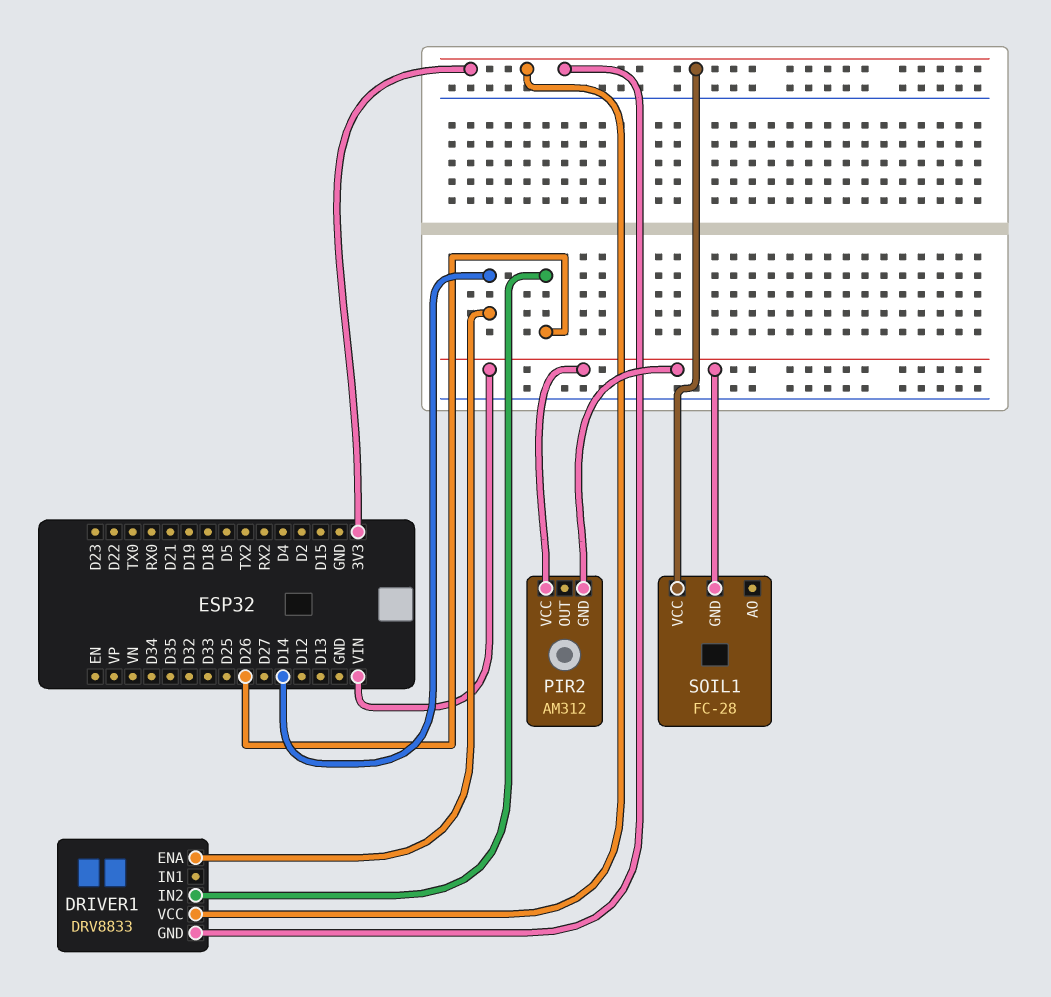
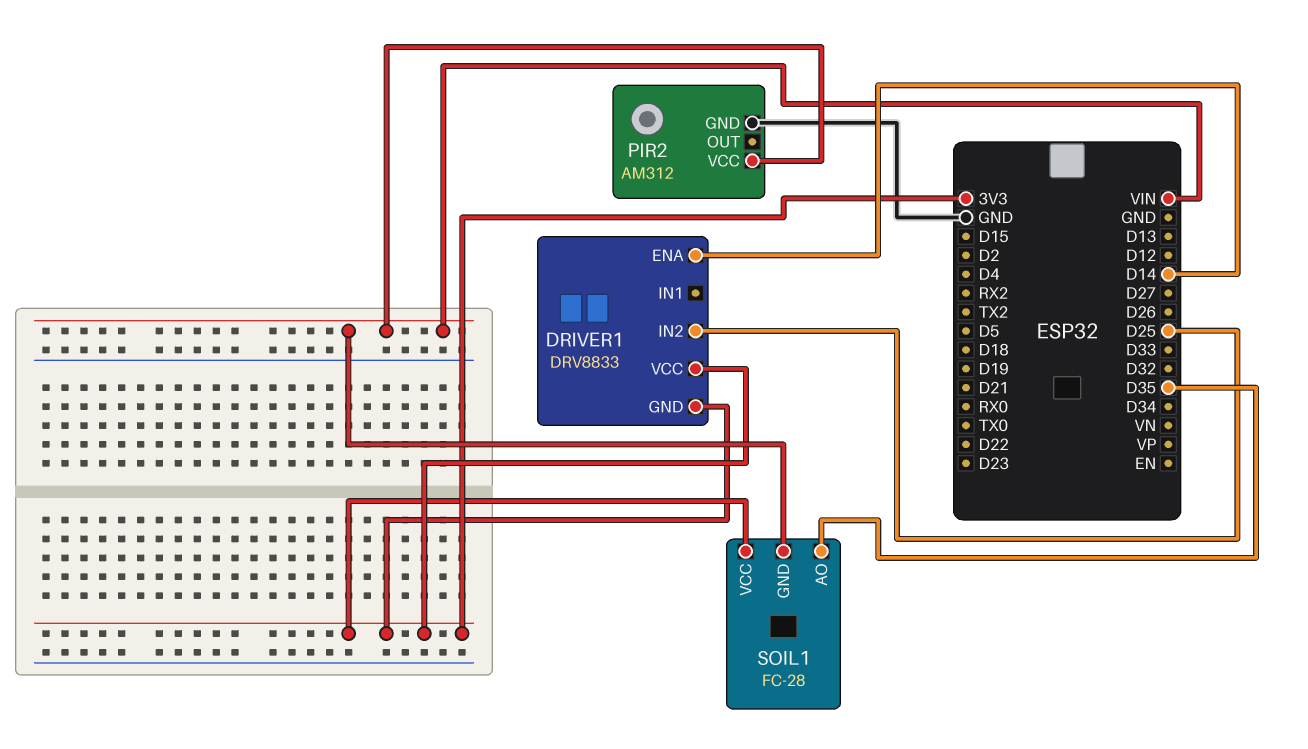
DRIVER1 pin IN2: D26 -> D25
PIR2 pin GND: VIN -> GND
SOIL1 pin AO: none -> D35

